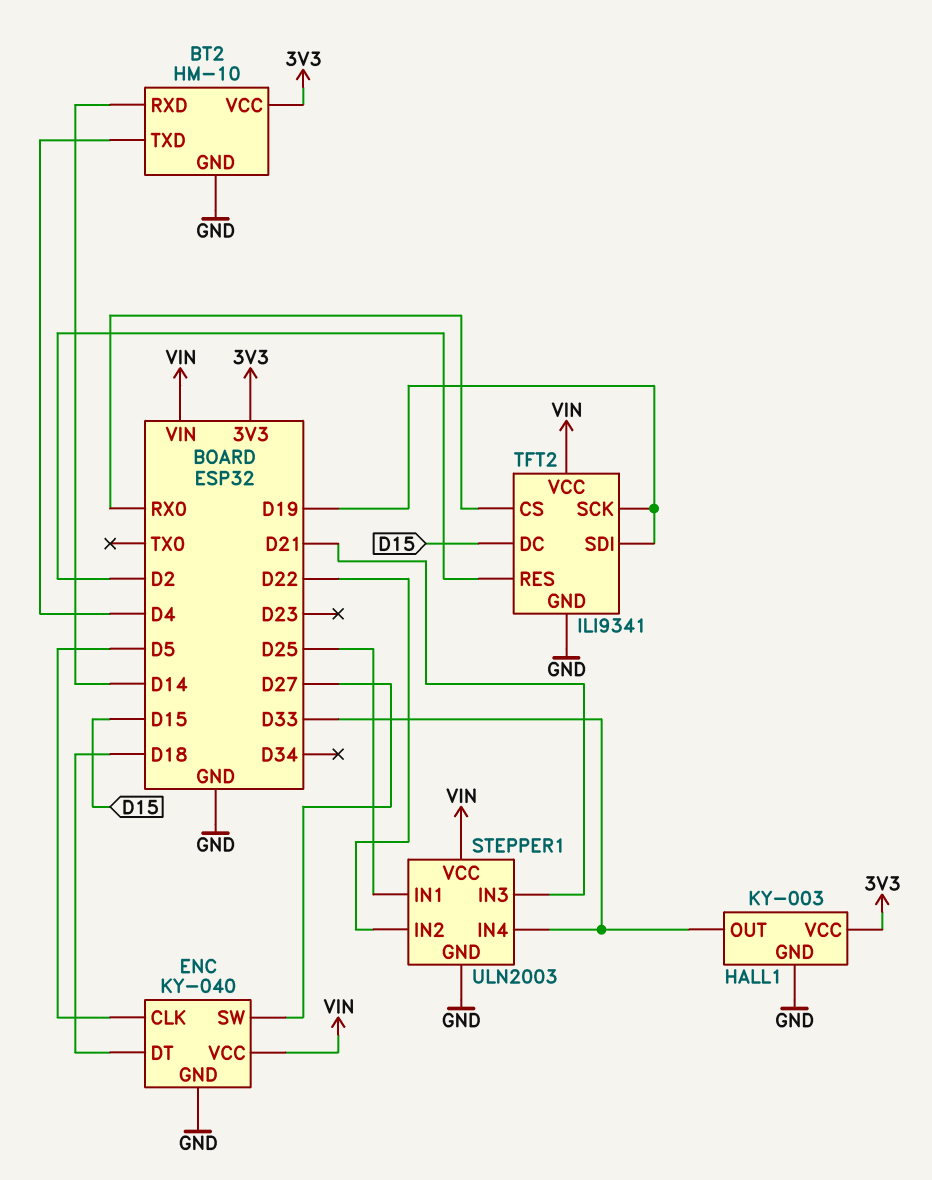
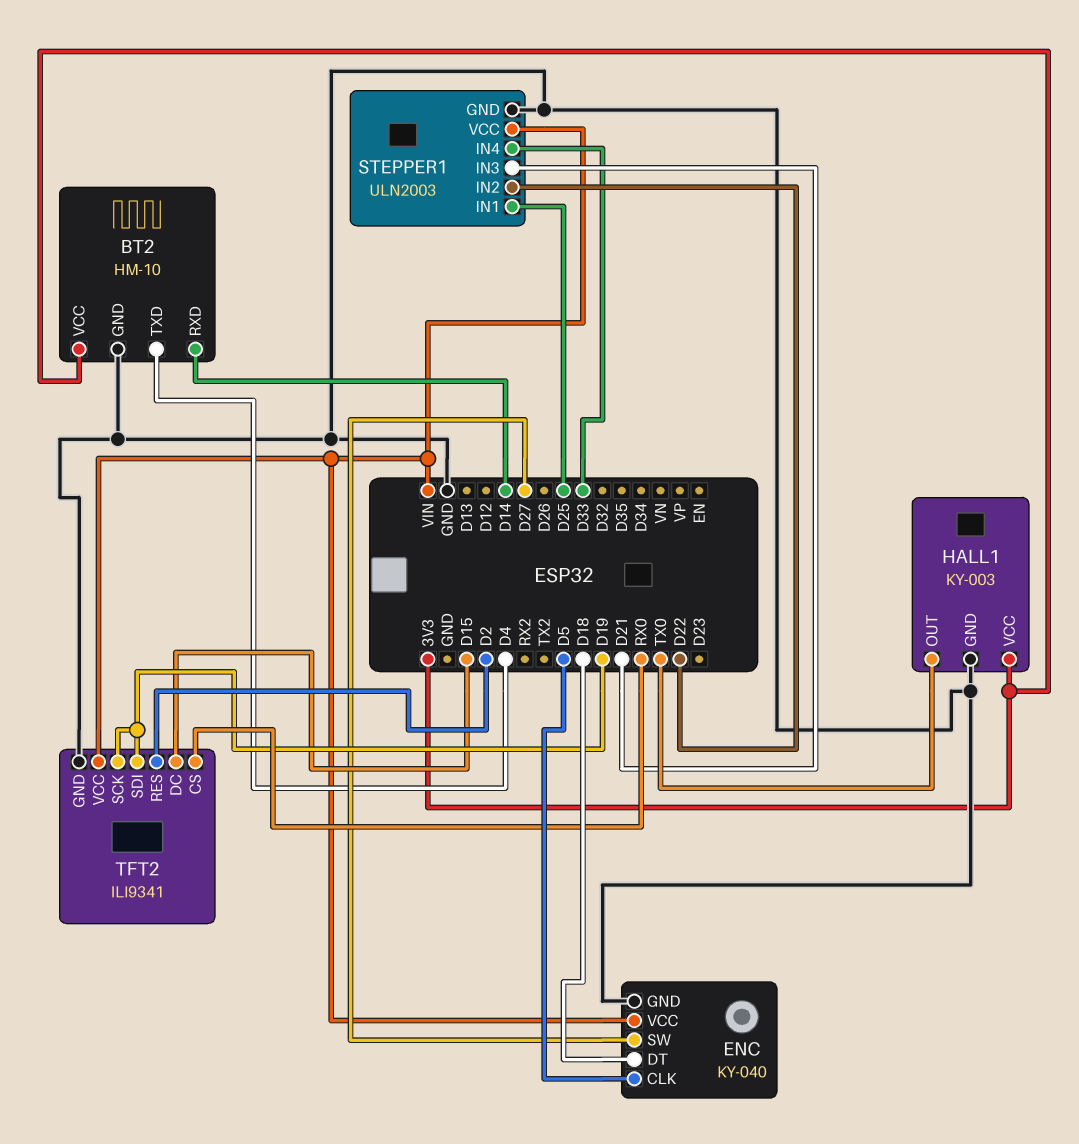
HALL1 pin OUT: D33 -> TX0

